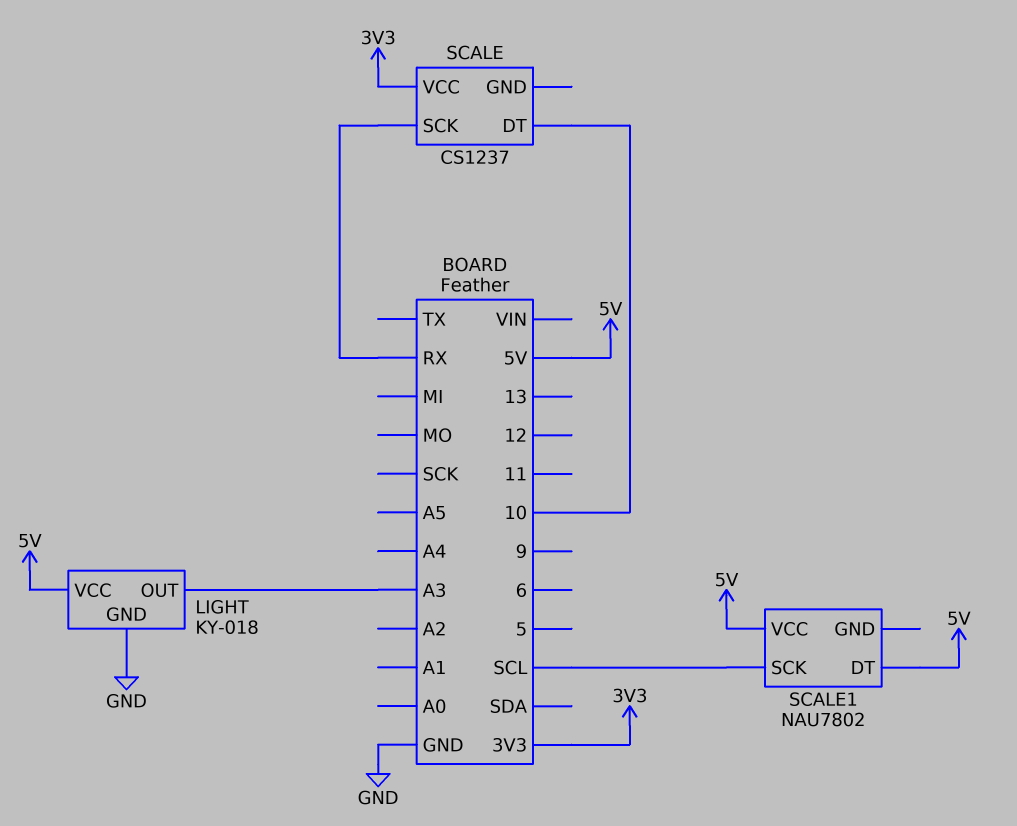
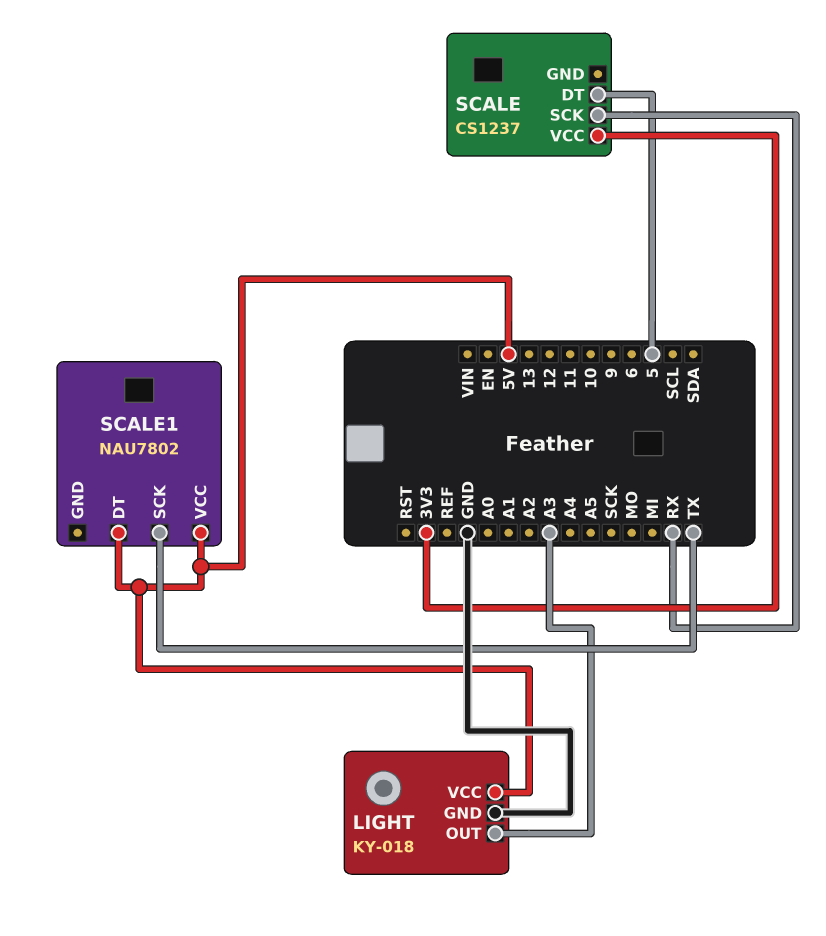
SCALE pin DT: 10 -> 5
SCALE1 pin SCK: SCL -> TX

